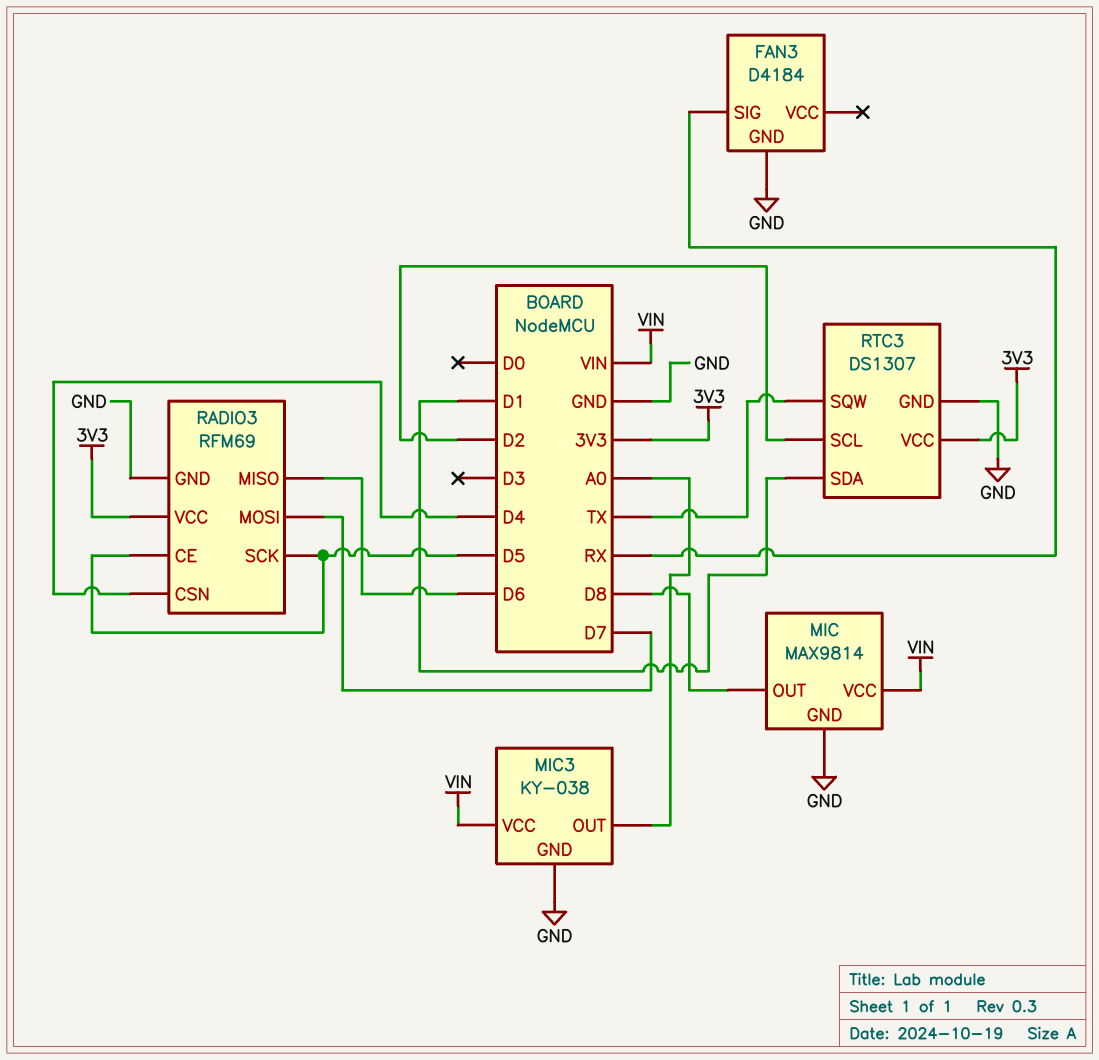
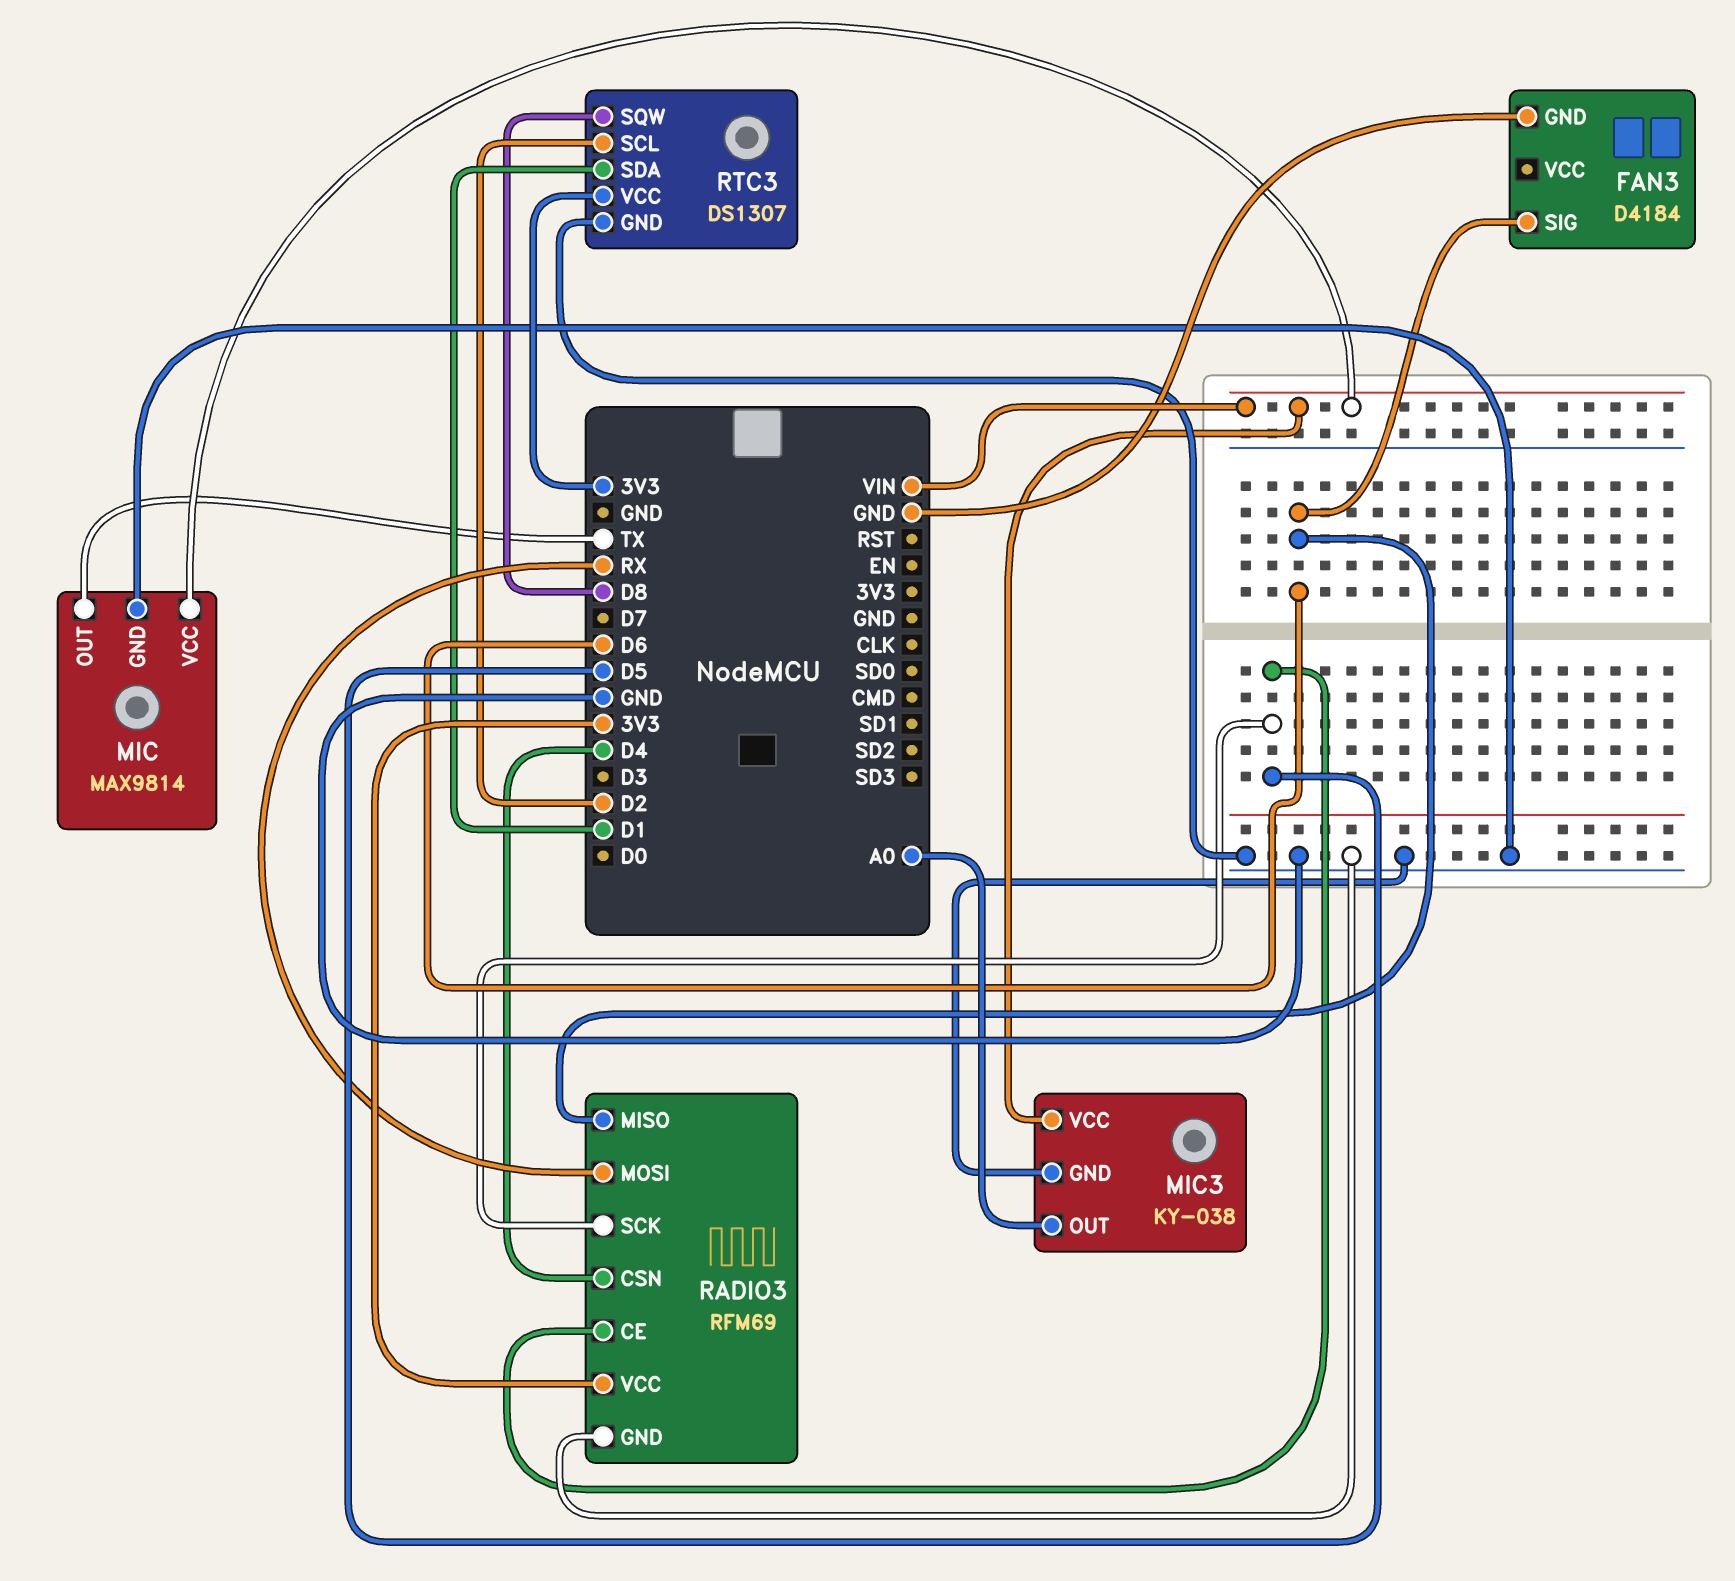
FAN3 pin SIG: RX -> D6
MIC pin OUT: D8 -> TX
RADIO3 pin MOSI: D7 -> RX
RTC3 pin SQW: TX -> D8

